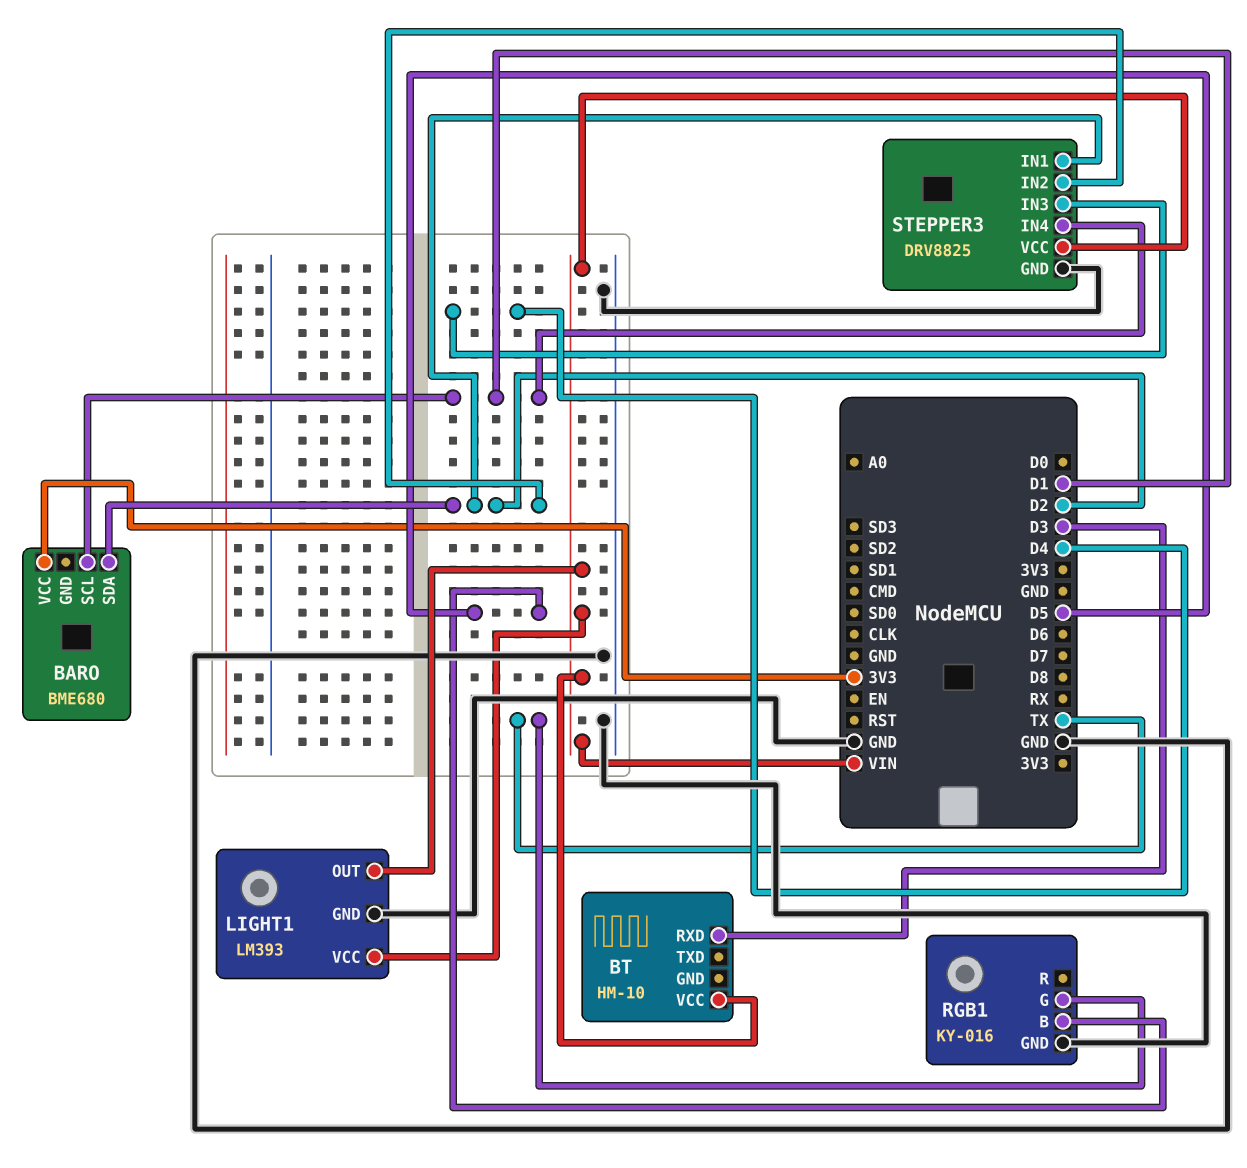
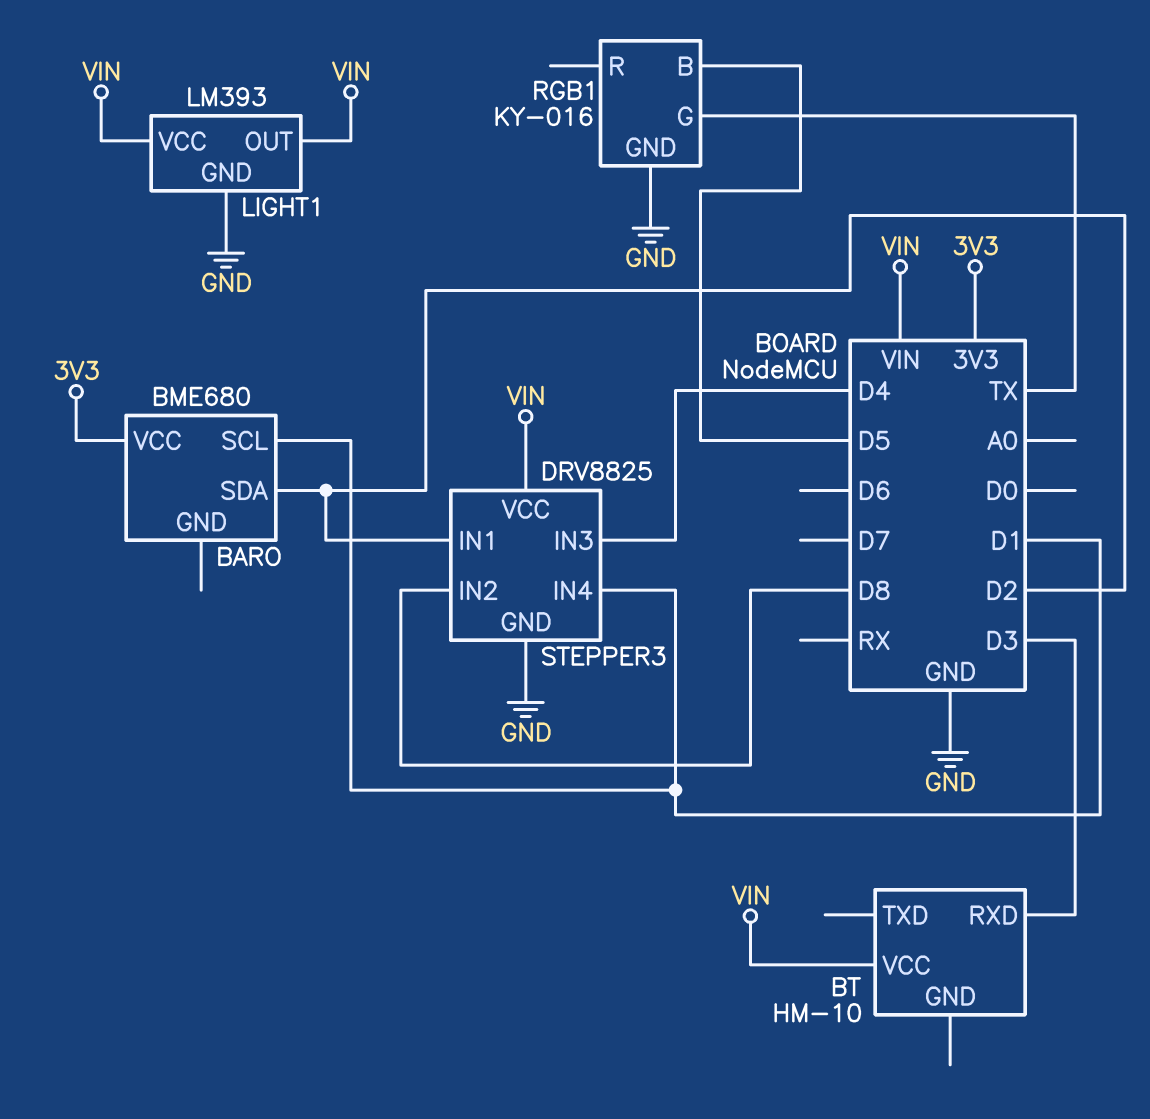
STEPPER3 pin IN2: D2 -> D8

